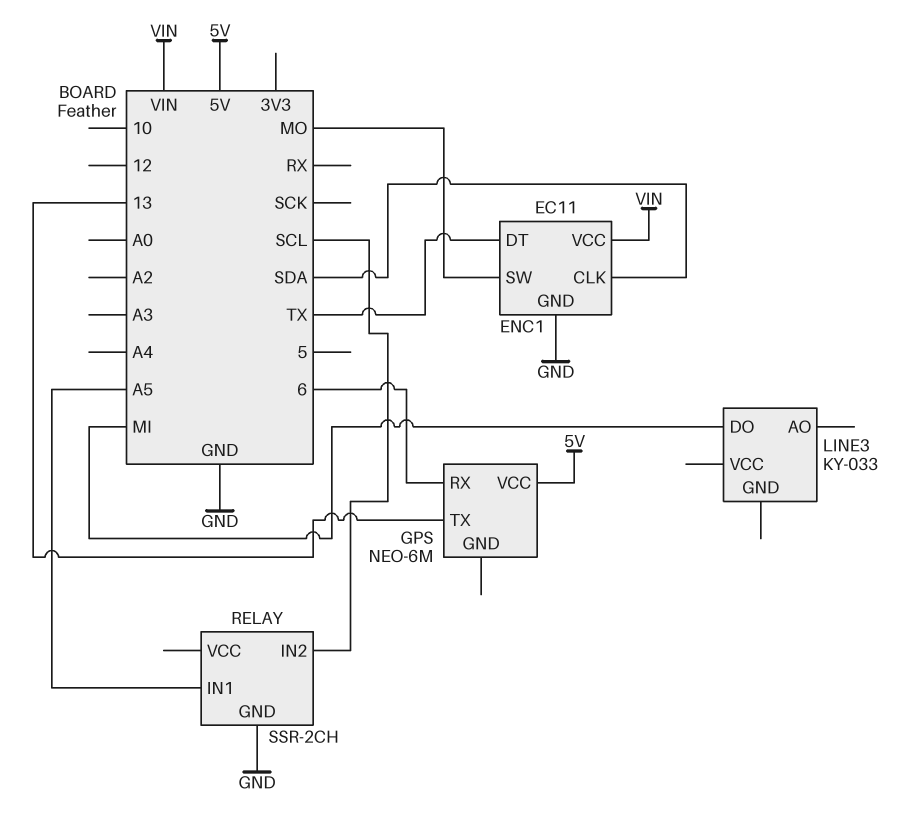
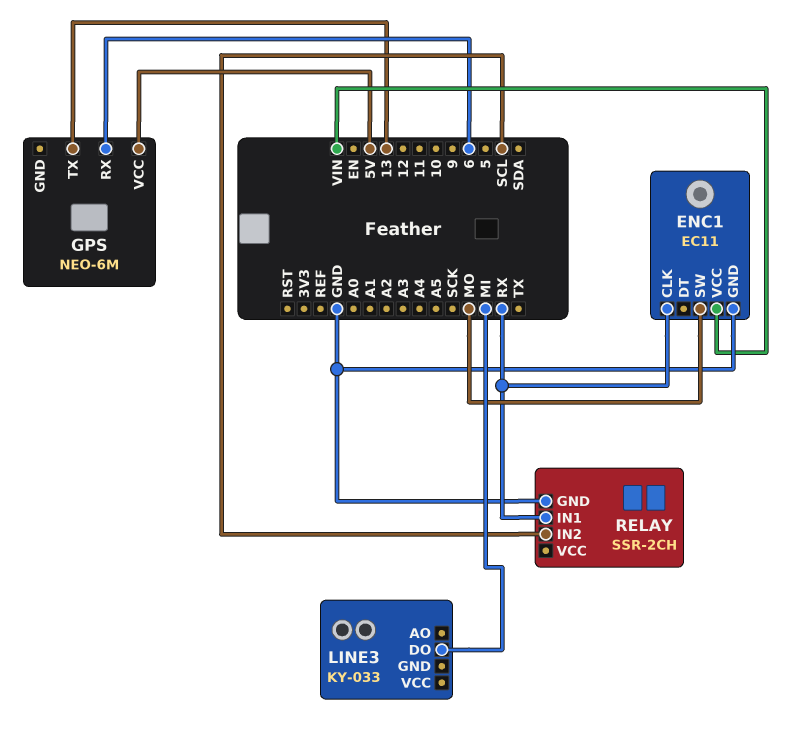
ENC1 pin CLK: SDA -> RX
ENC1 pin DT: TX -> none
RELAY pin IN1: A5 -> RX

